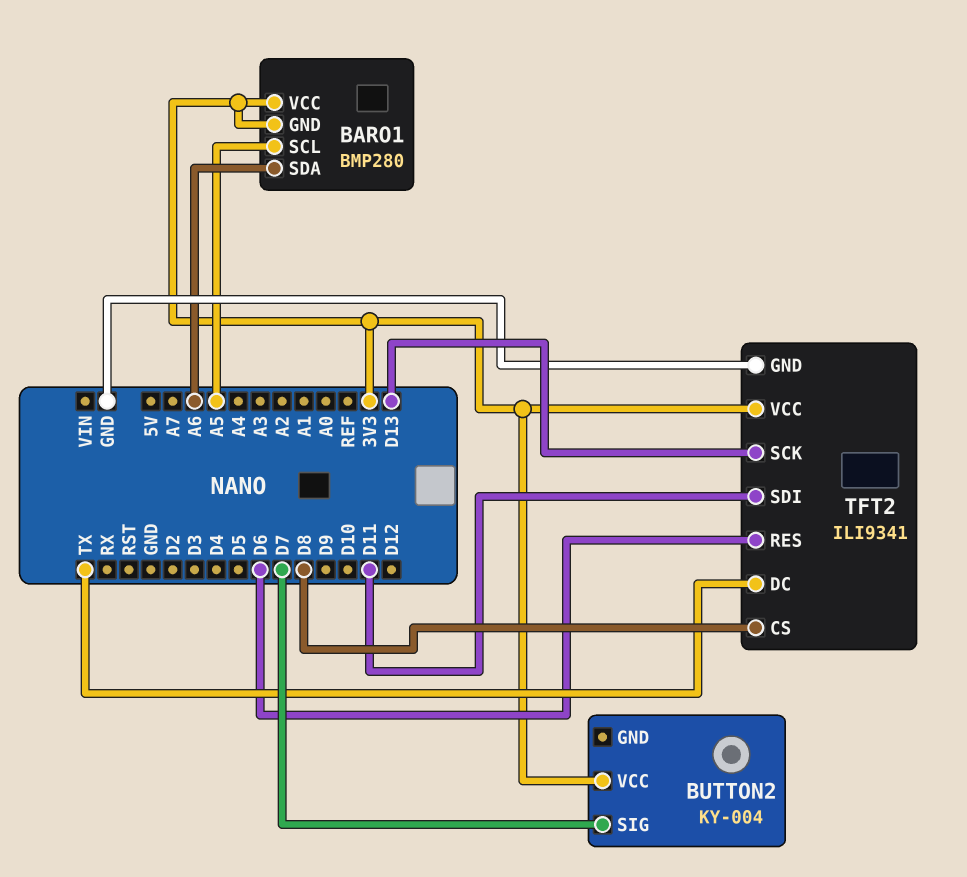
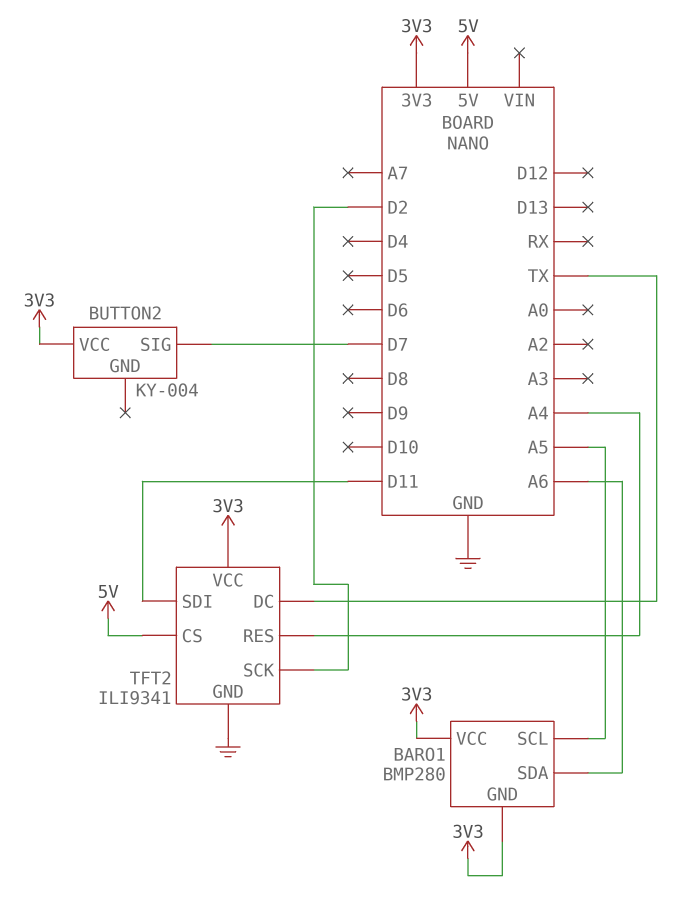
TFT2 pin CS: D8 -> 5V
TFT2 pin RES: D6 -> A4
TFT2 pin SCK: D13 -> D2

